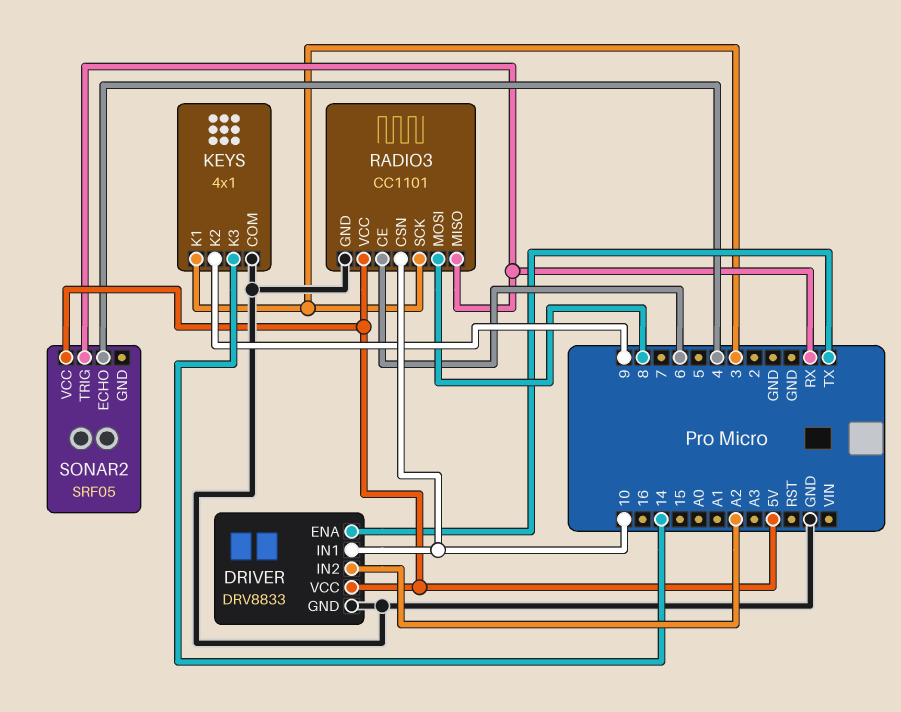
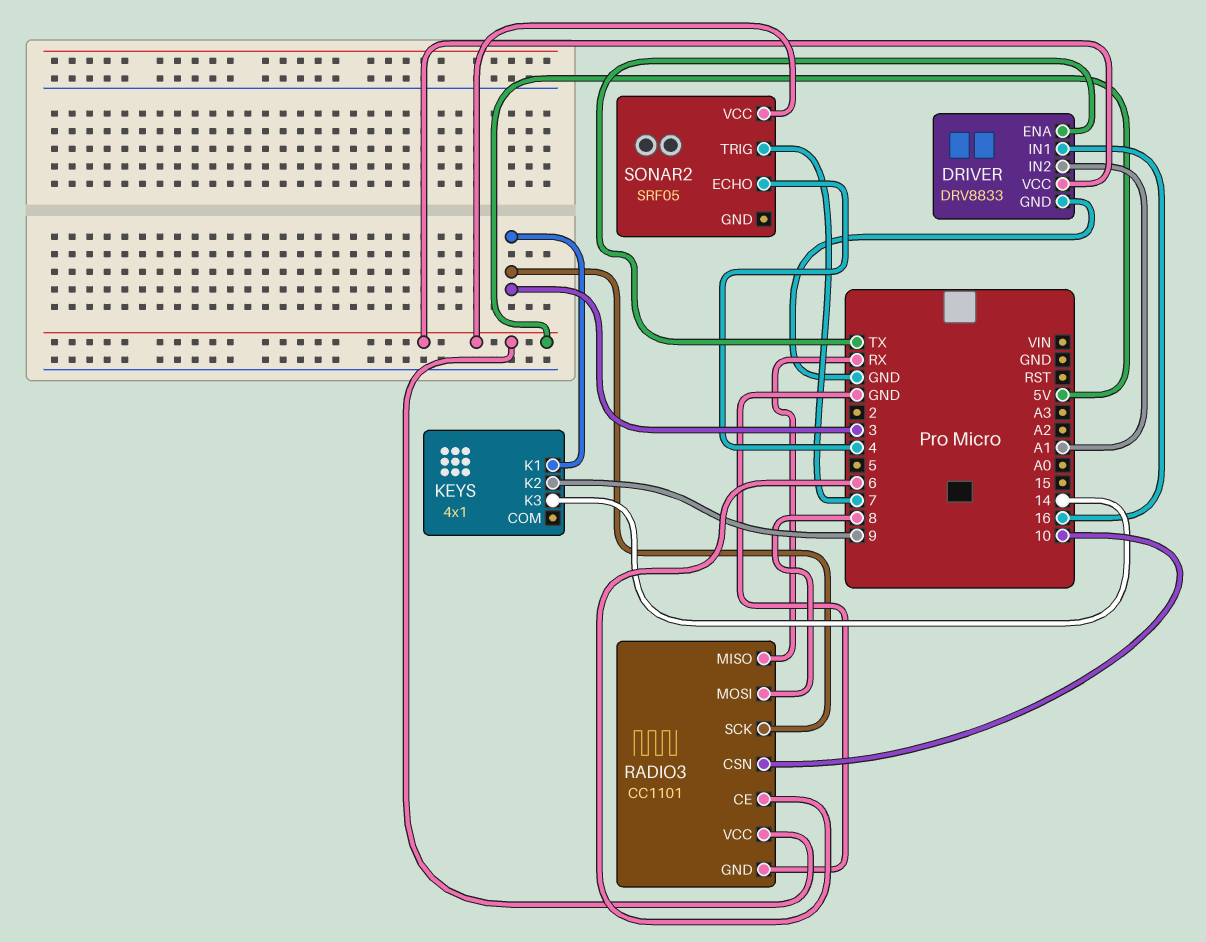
DRIVER pin IN1: 10 -> 16
DRIVER pin IN2: A2 -> A1
KEYS pin COM: GND -> none
SONAR2 pin TRIG: RX -> 7

